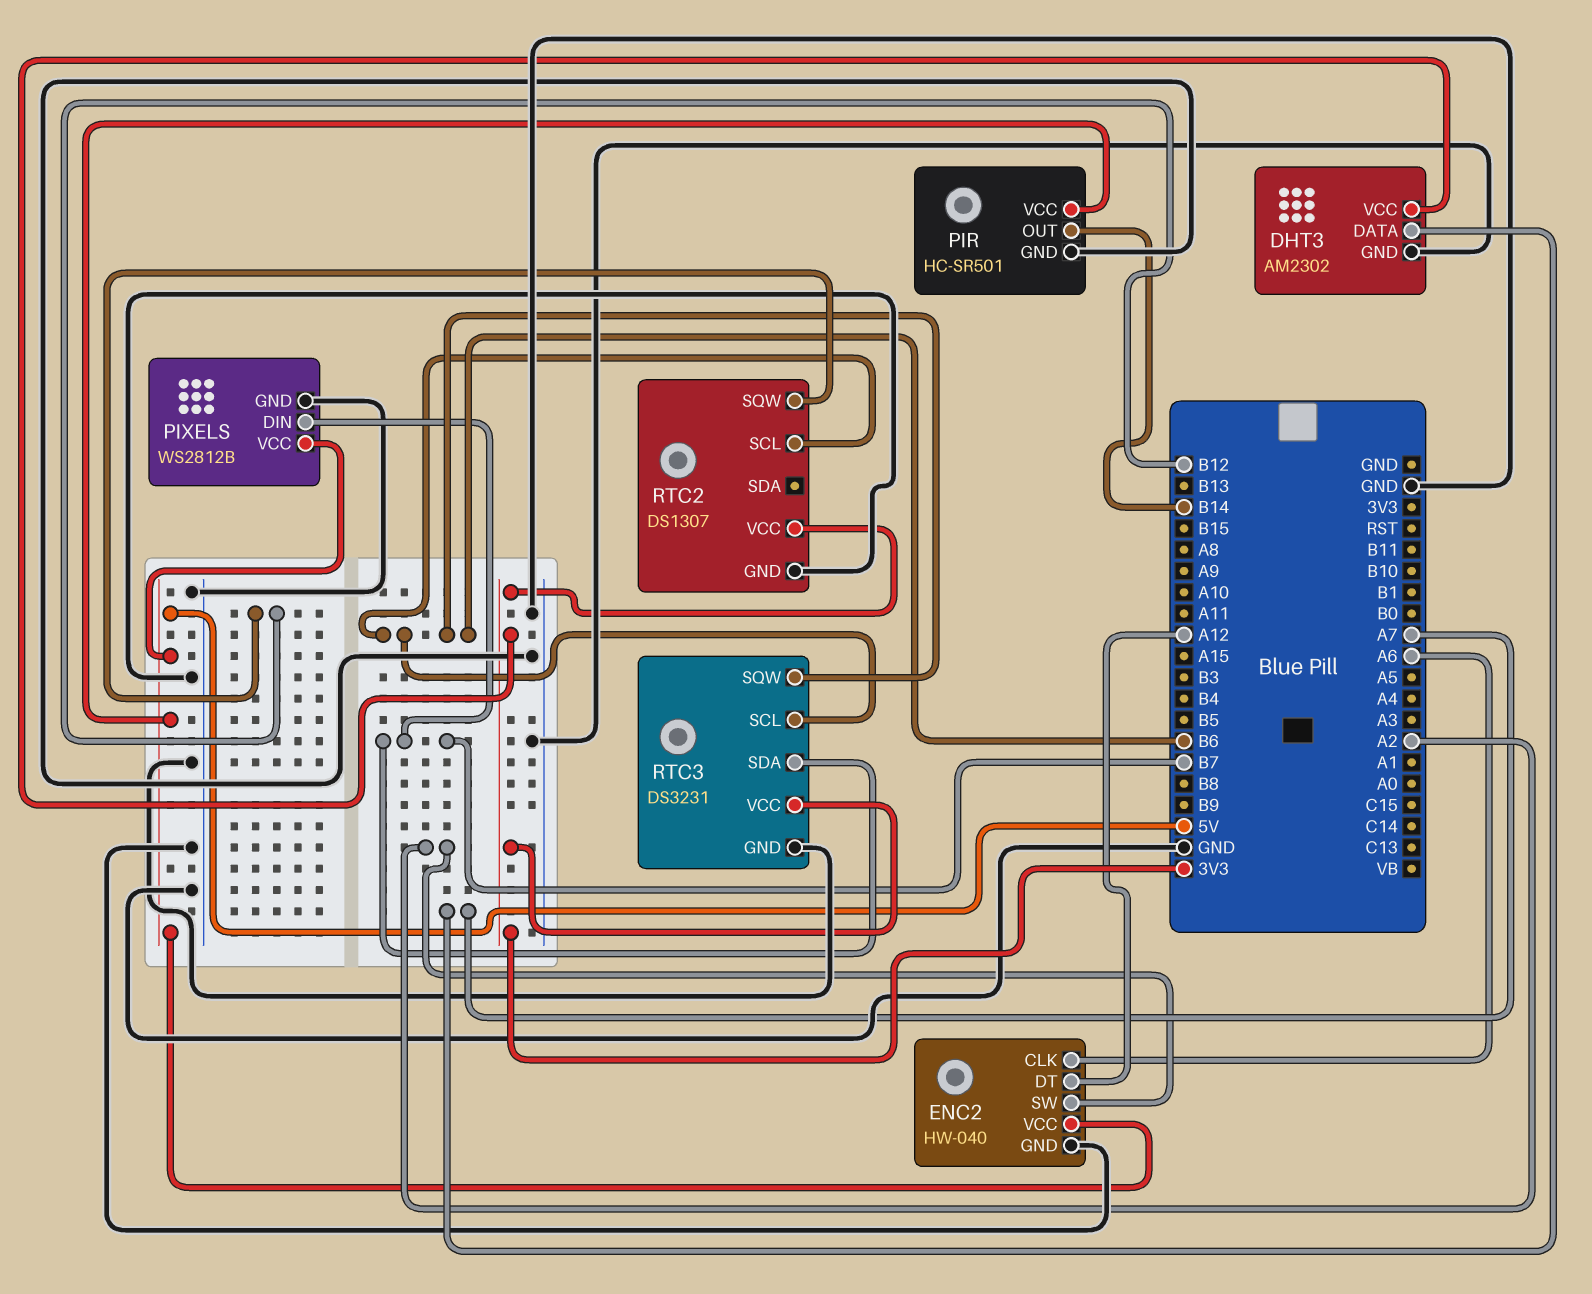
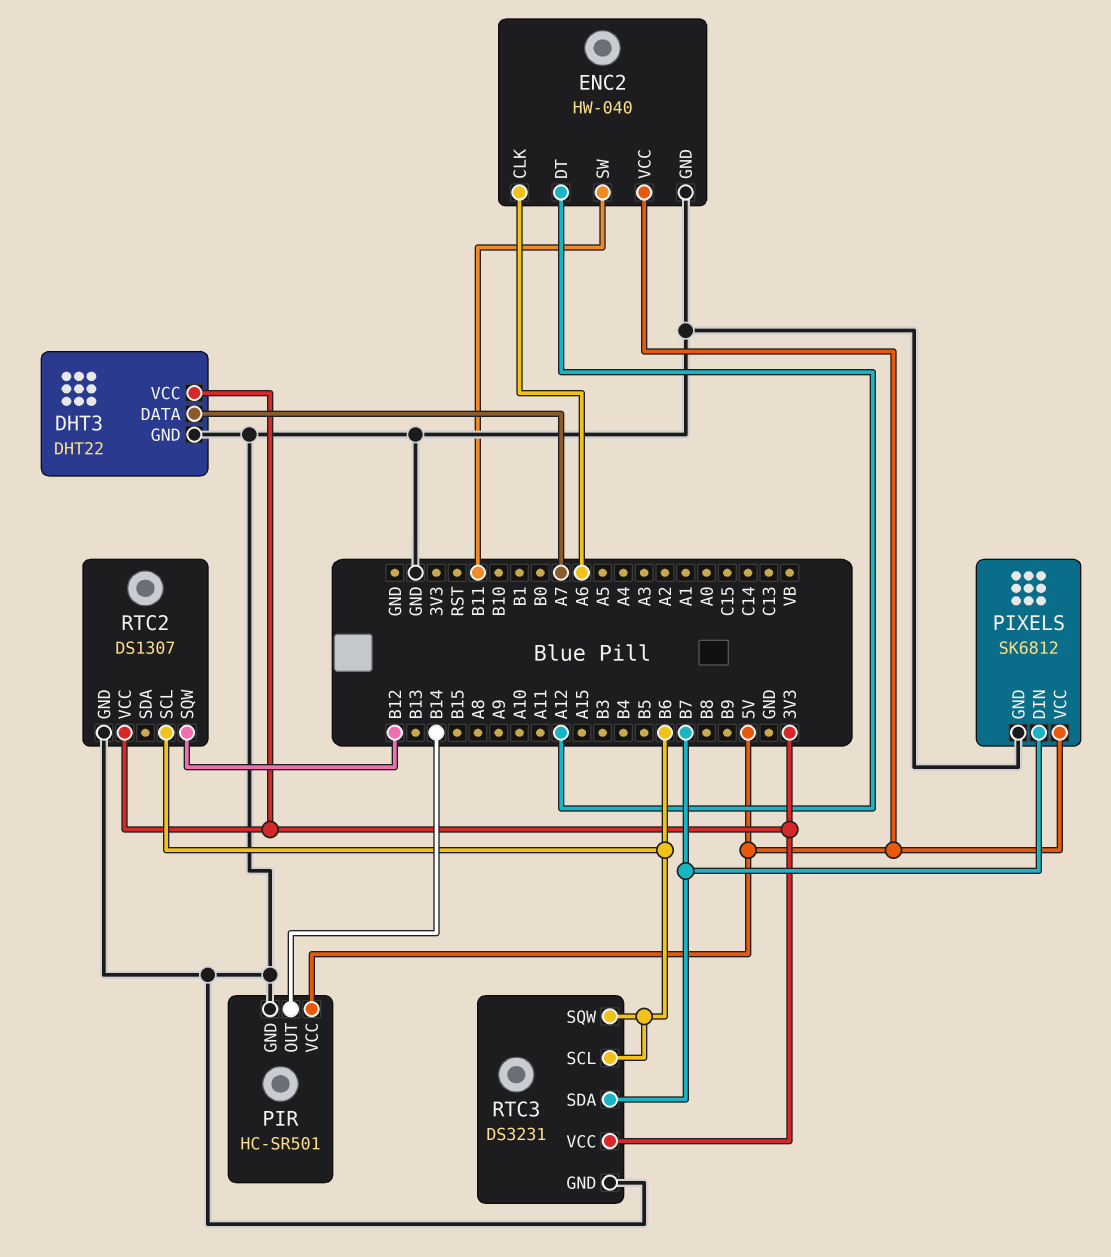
DHT3: AM2302 -> DHT22
ENC2 pin SW: A2 -> B11
PIXELS: WS2812B -> SK6812

